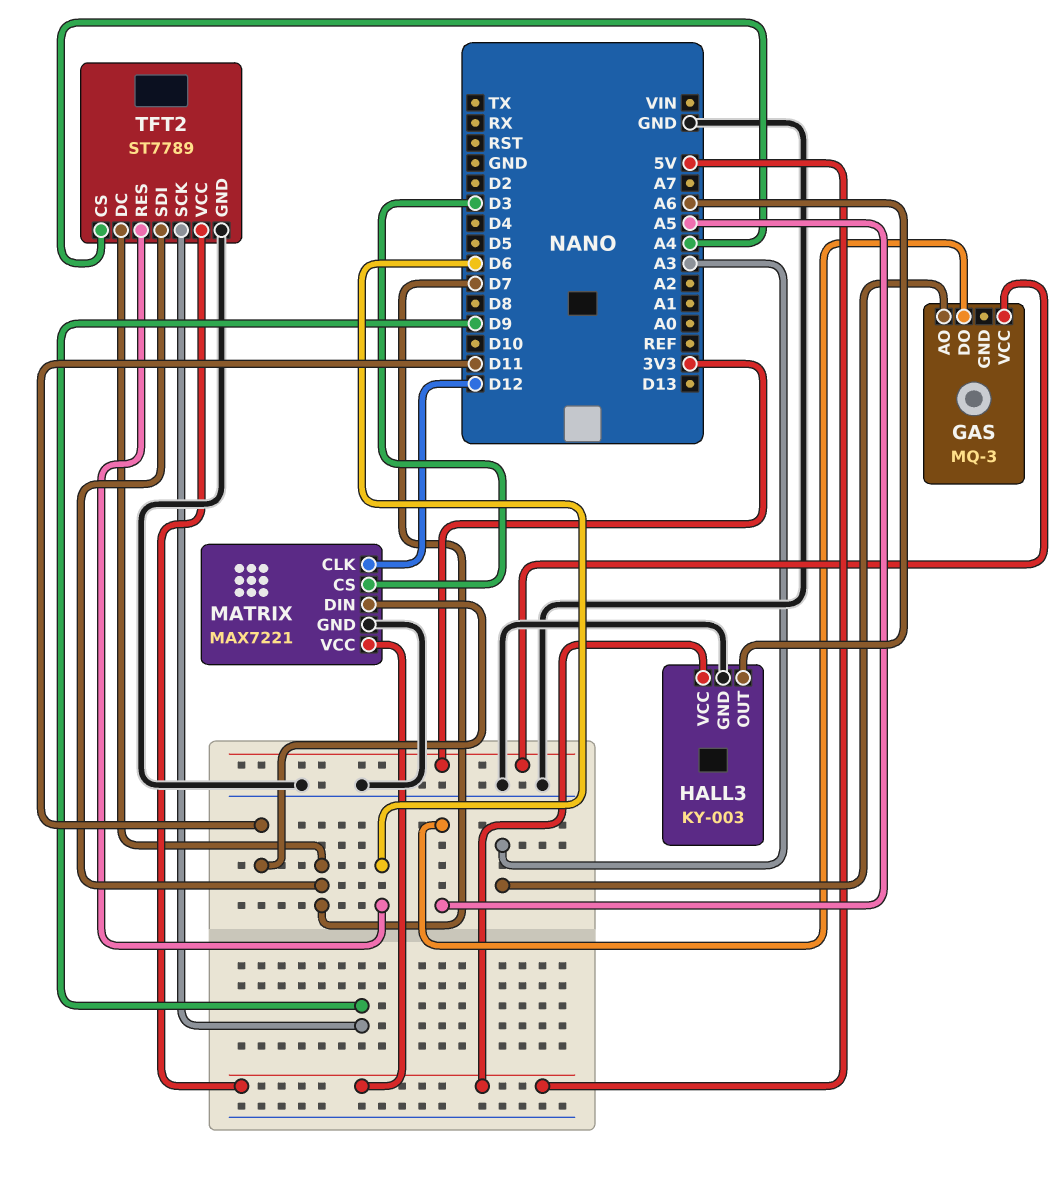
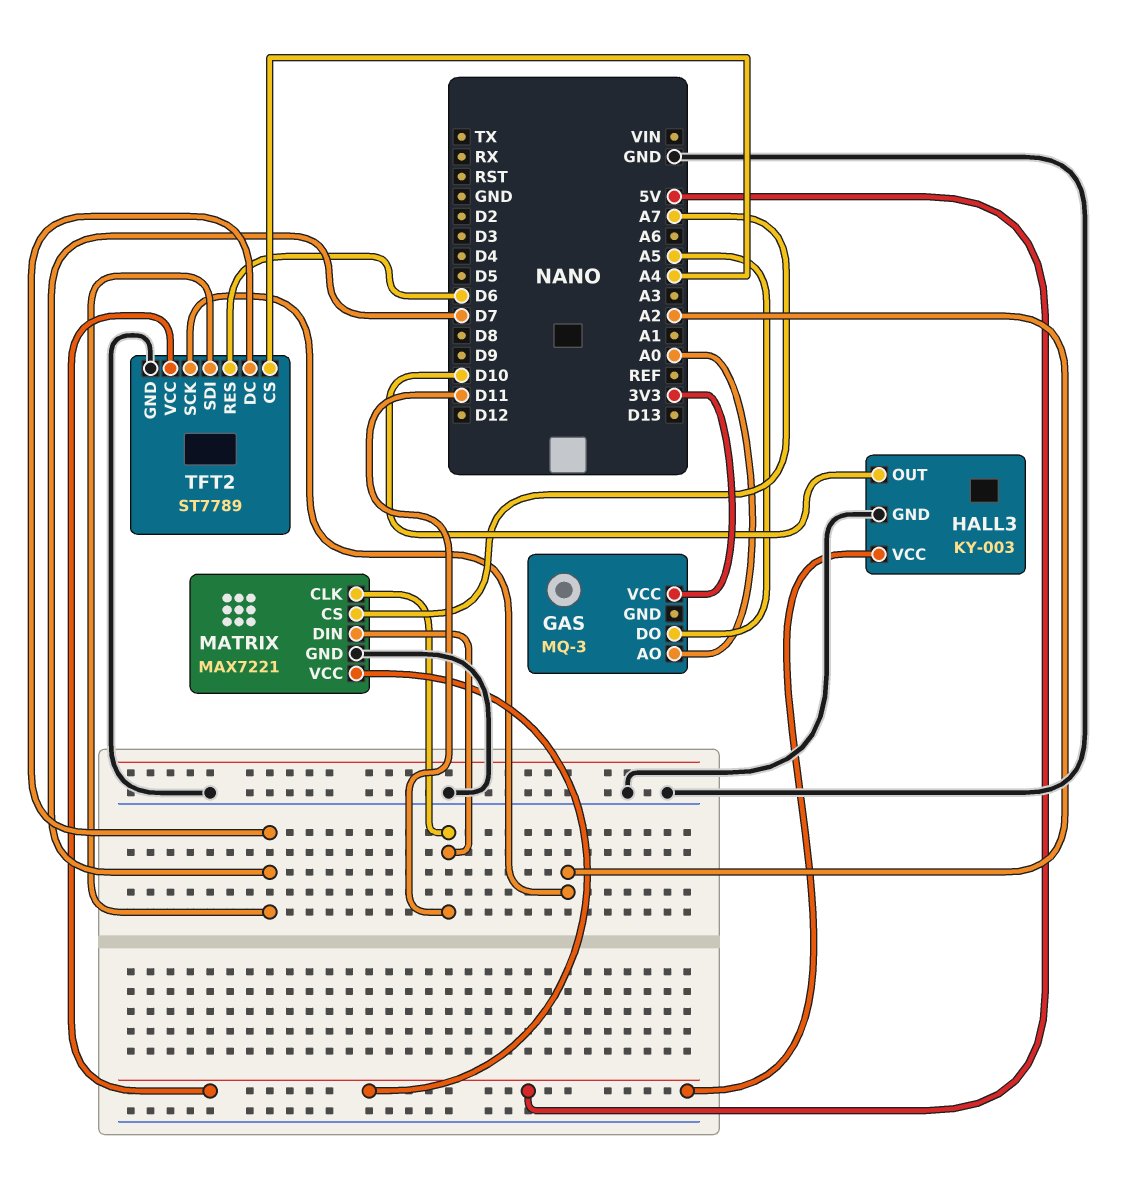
GAS pin AO: A3 -> A0
HALL3 pin OUT: A6 -> D10
MATRIX pin CLK: D12 -> D11
MATRIX pin CS: D3 -> A7
TFT2 pin SCK: D9 -> A2

